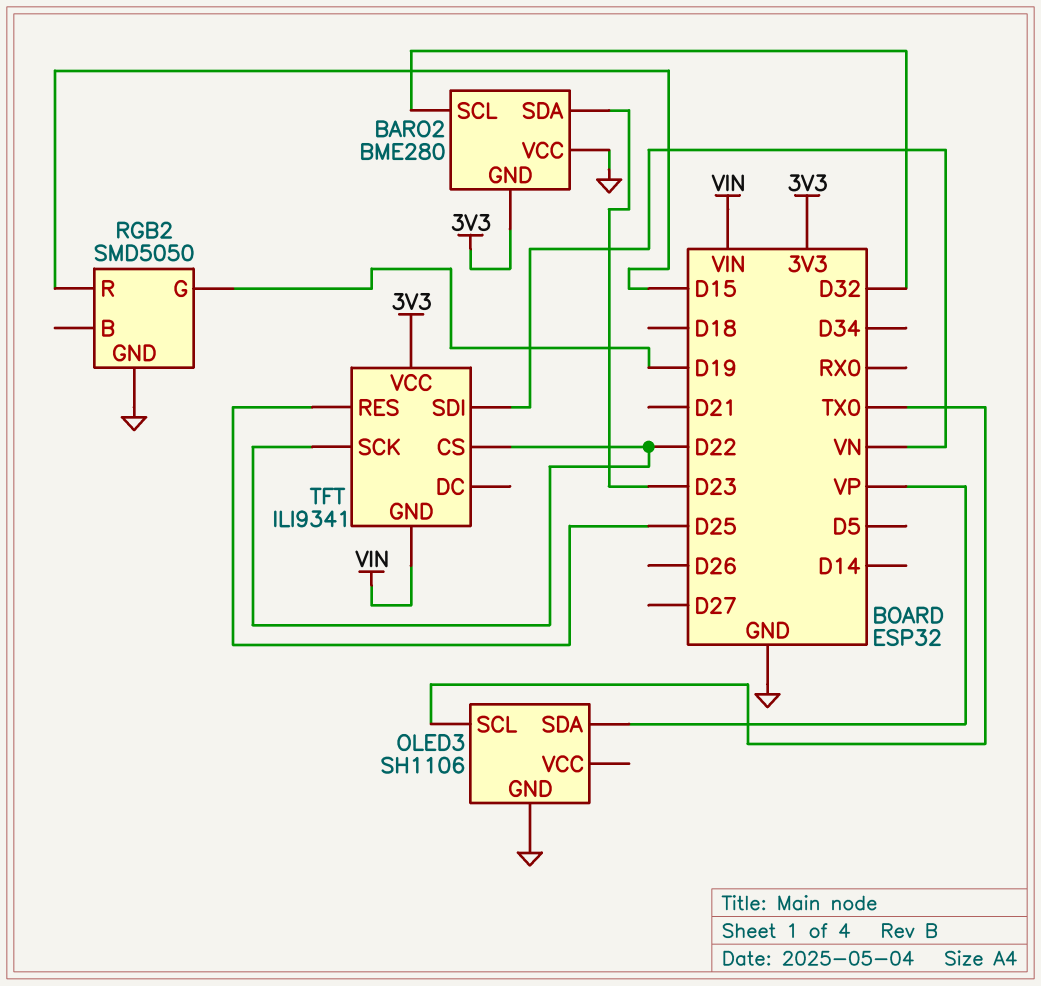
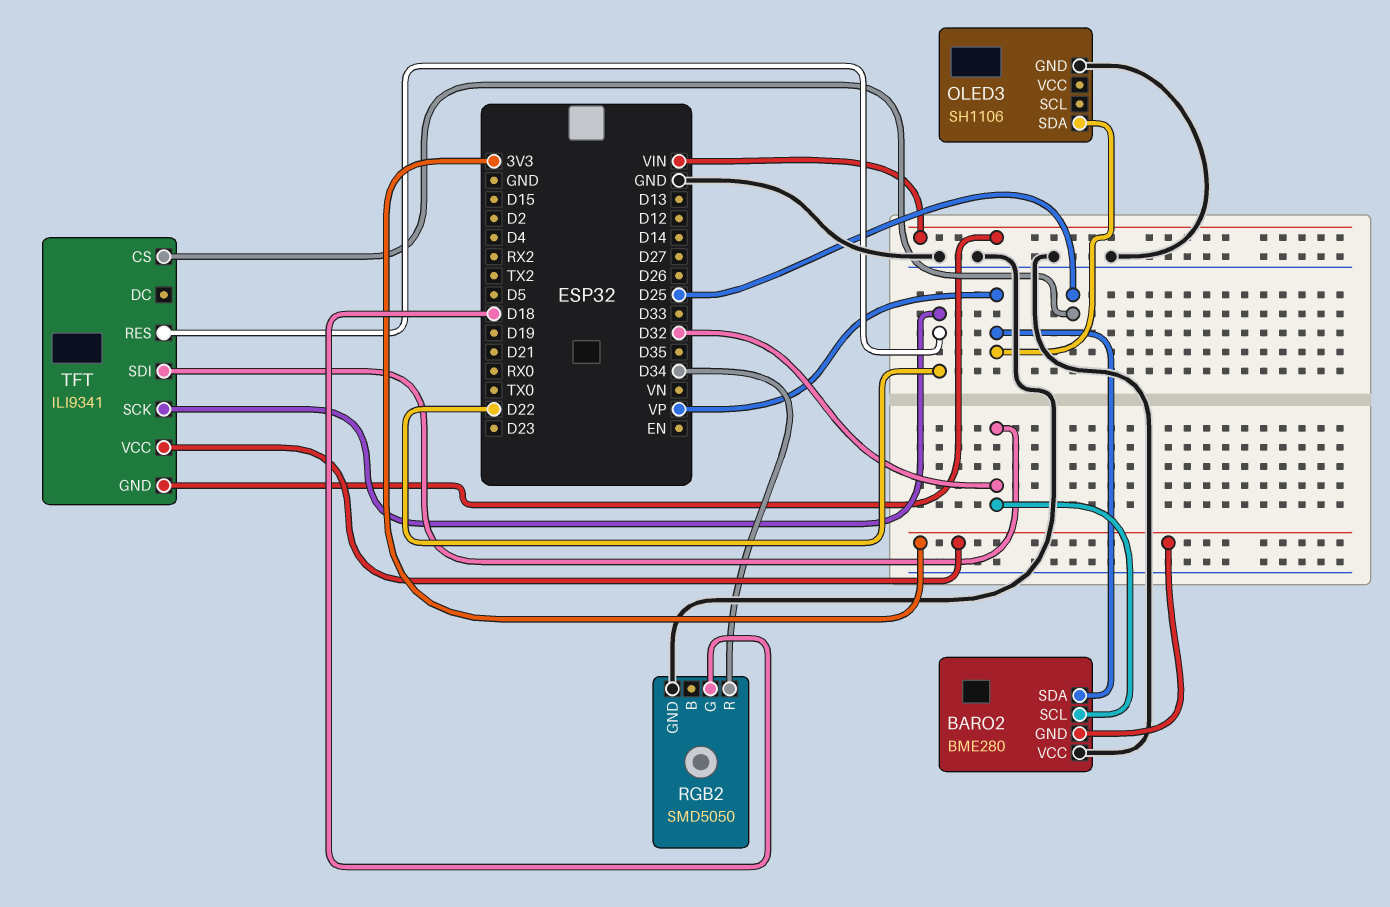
BARO2 pin SDA: D23 -> VP
OLED3 pin SCL: TX0 -> none
RGB2 pin G: D19 -> D18
RGB2 pin R: D15 -> D34
TFT pin CS: D22 -> D25
TFT pin RES: D25 -> D22
TFT pin SDI: VN -> D32

